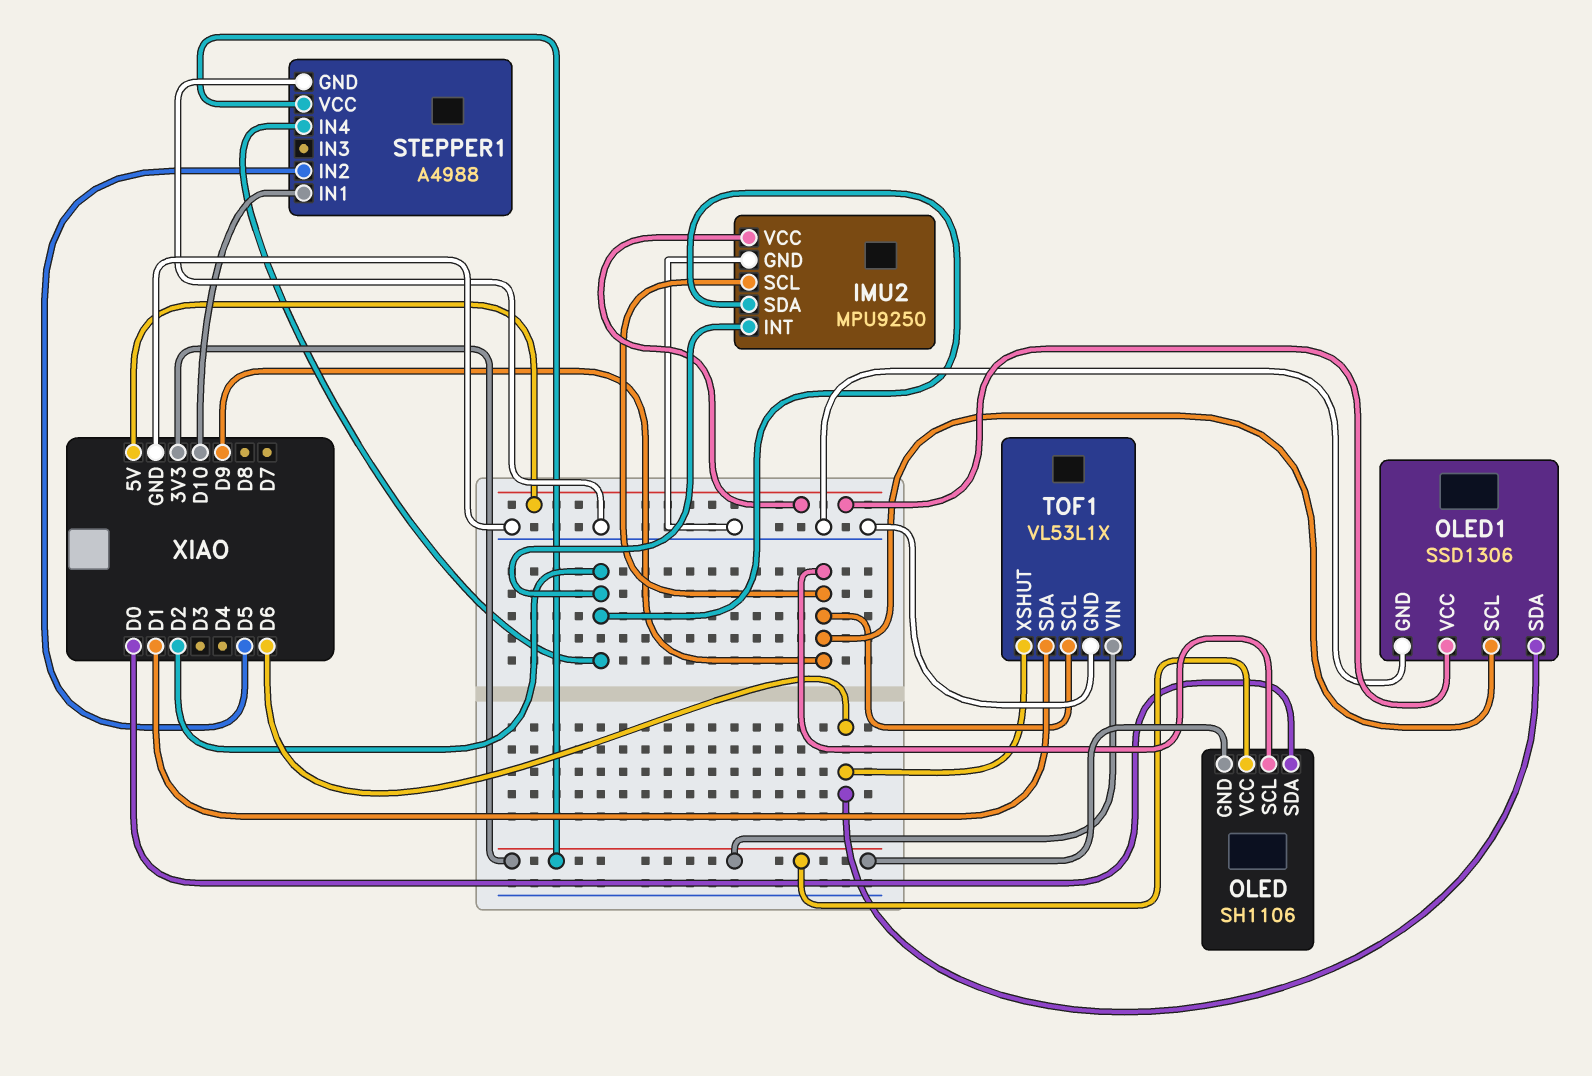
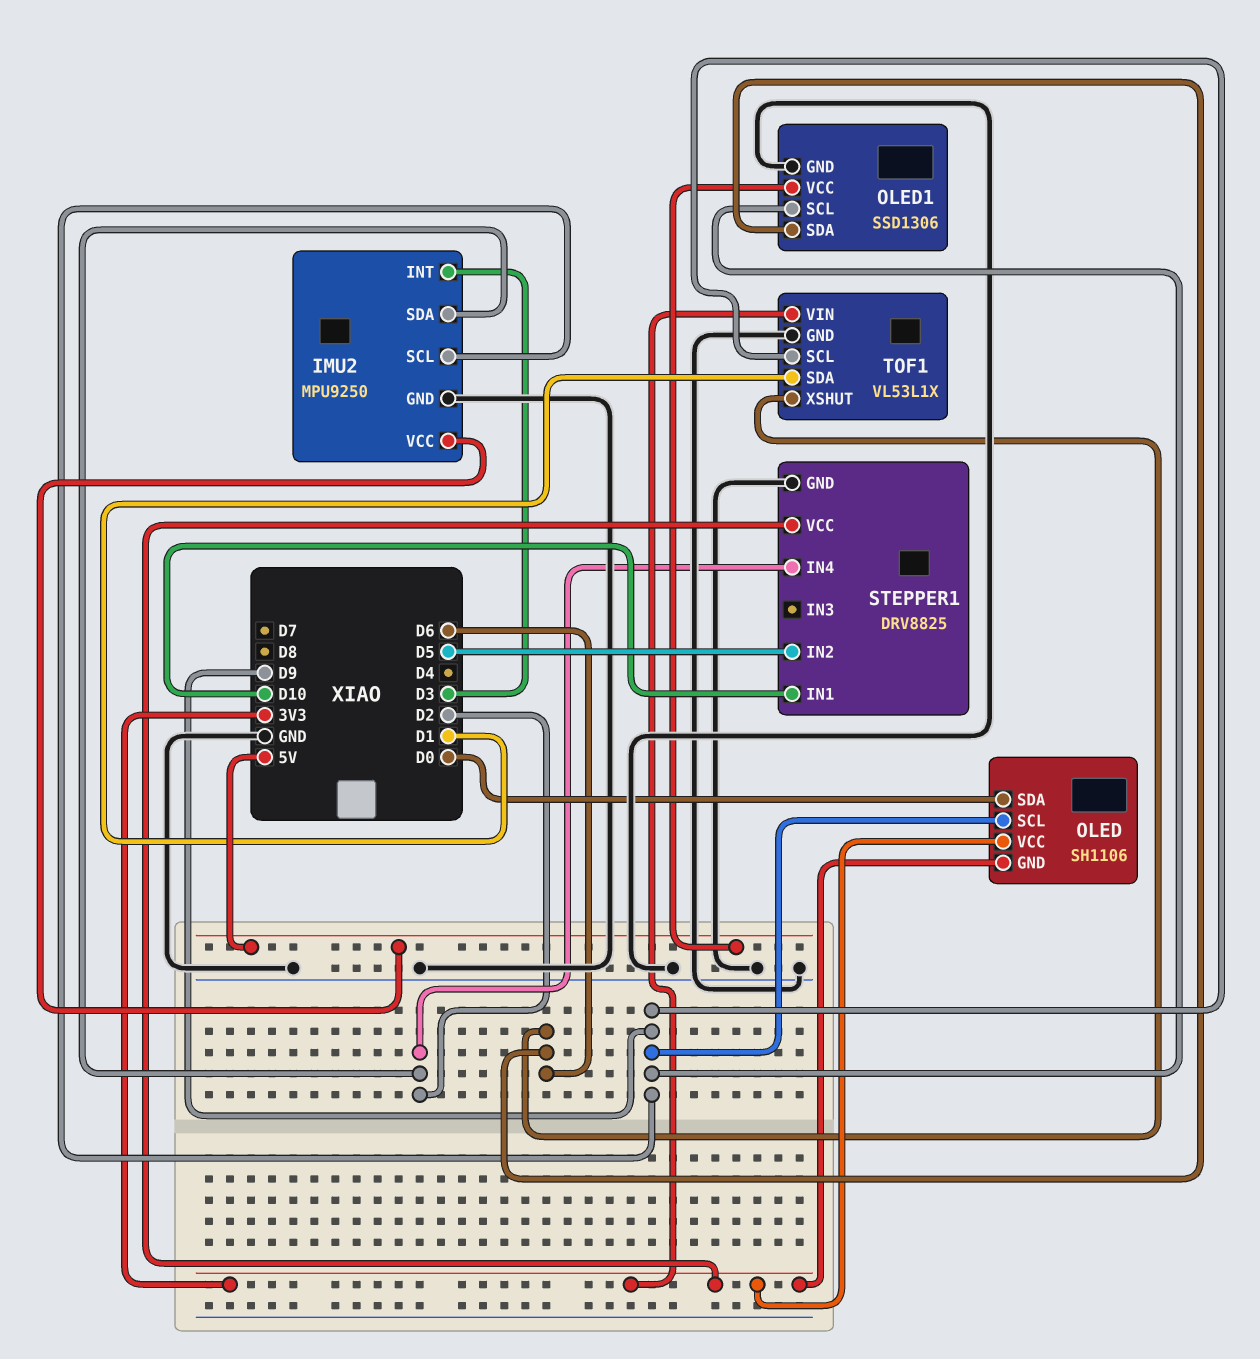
IMU2 pin INT: D2 -> D3
STEPPER1: A4988 -> DRV8825

